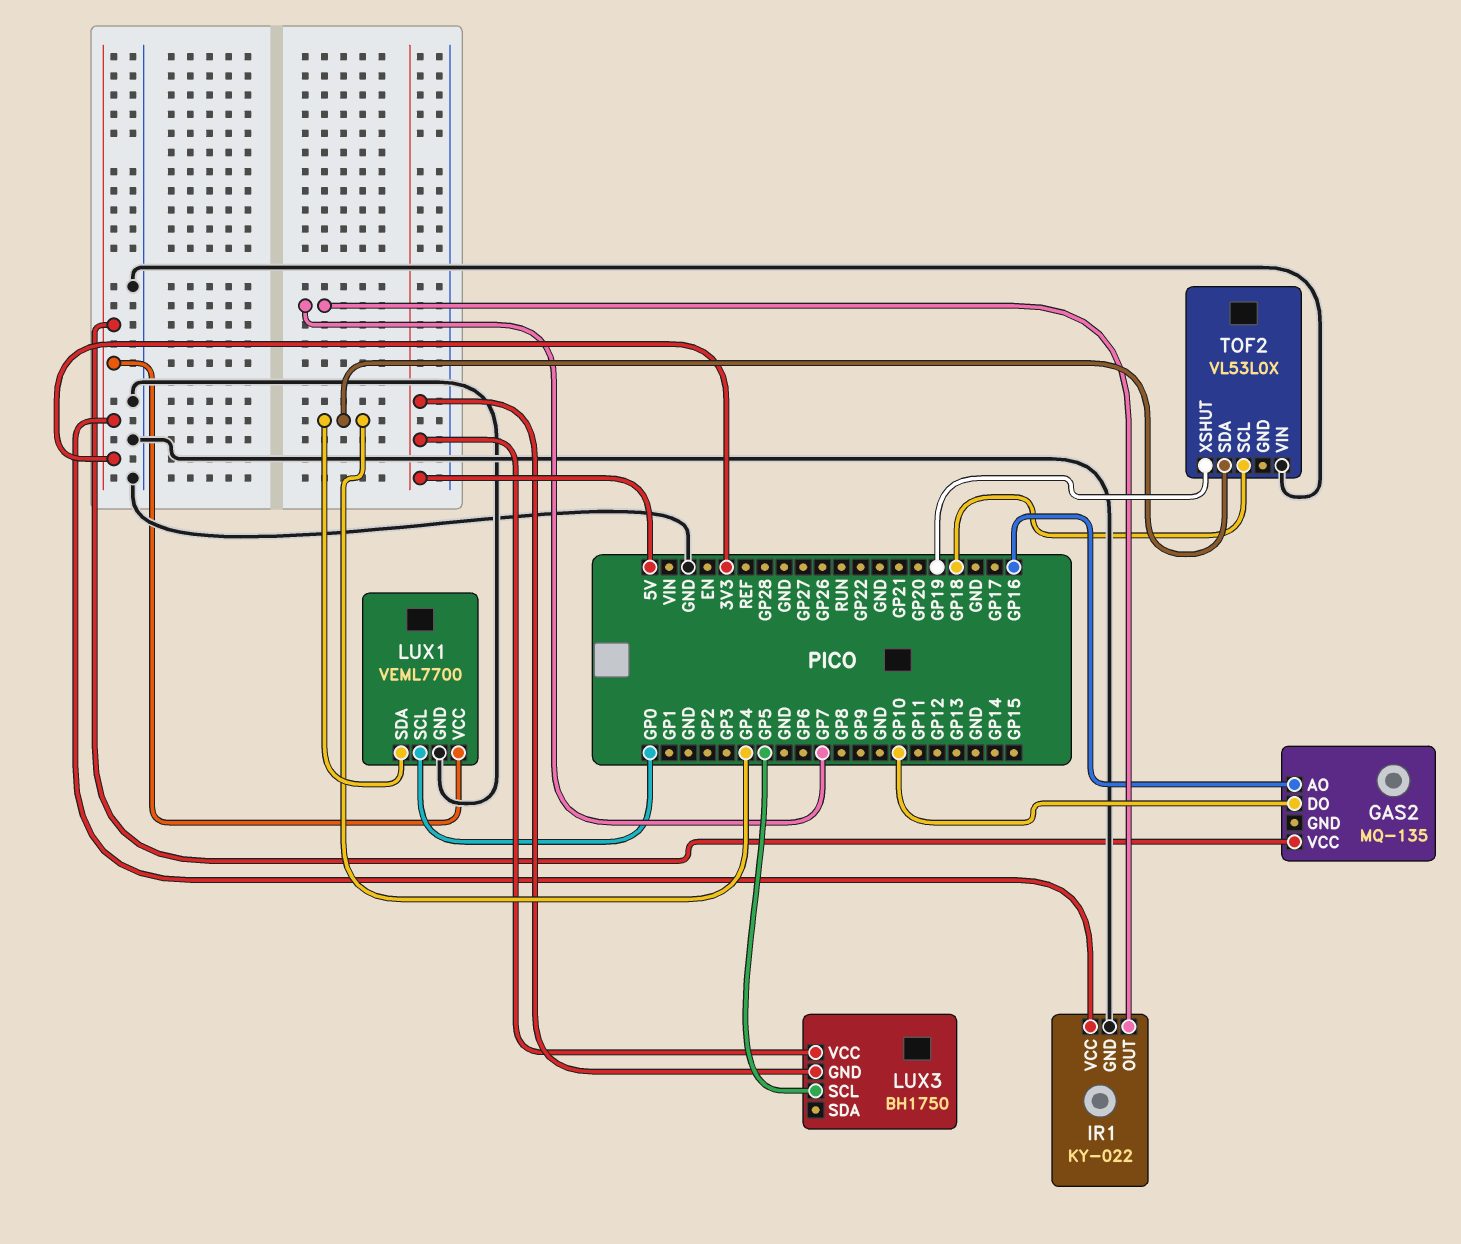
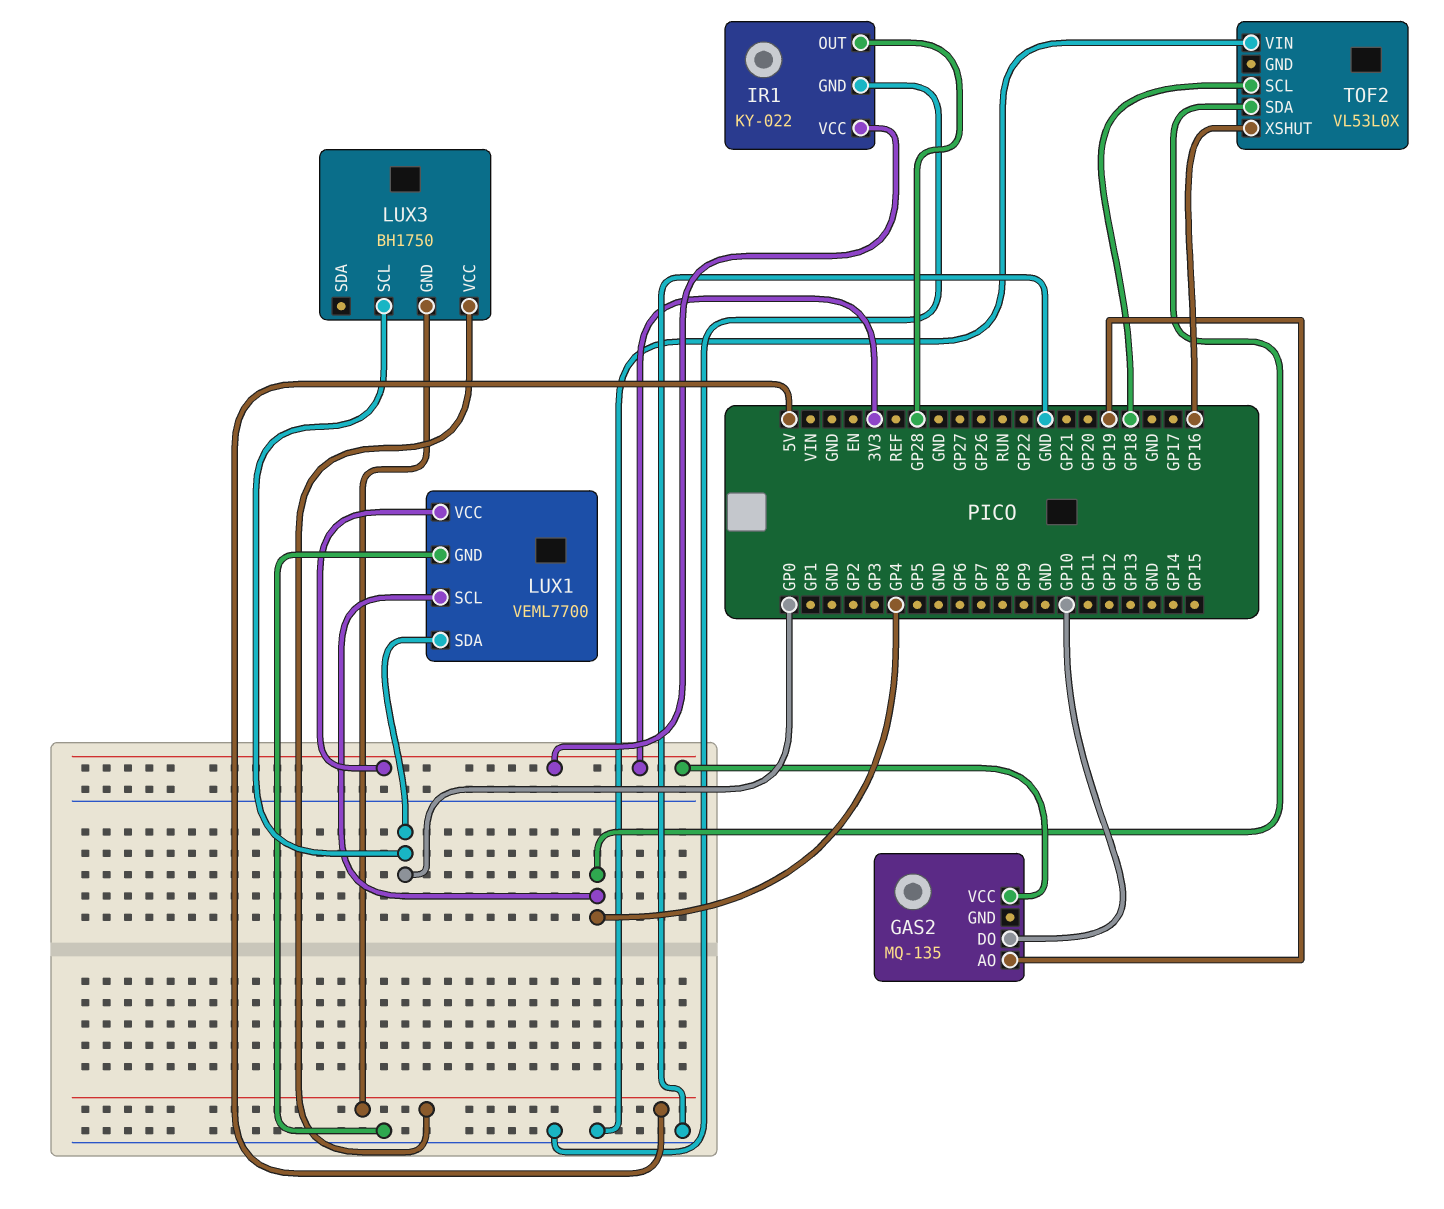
GAS2 pin AO: GP16 -> GP19
IR1 pin OUT: GP7 -> GP28
LUX1 pin SCL: GP0 -> GP4
LUX1 pin SDA: GP4 -> GP0
LUX3 pin SCL: GP5 -> GP0
TOF2 pin XSHUT: GP19 -> GP16

